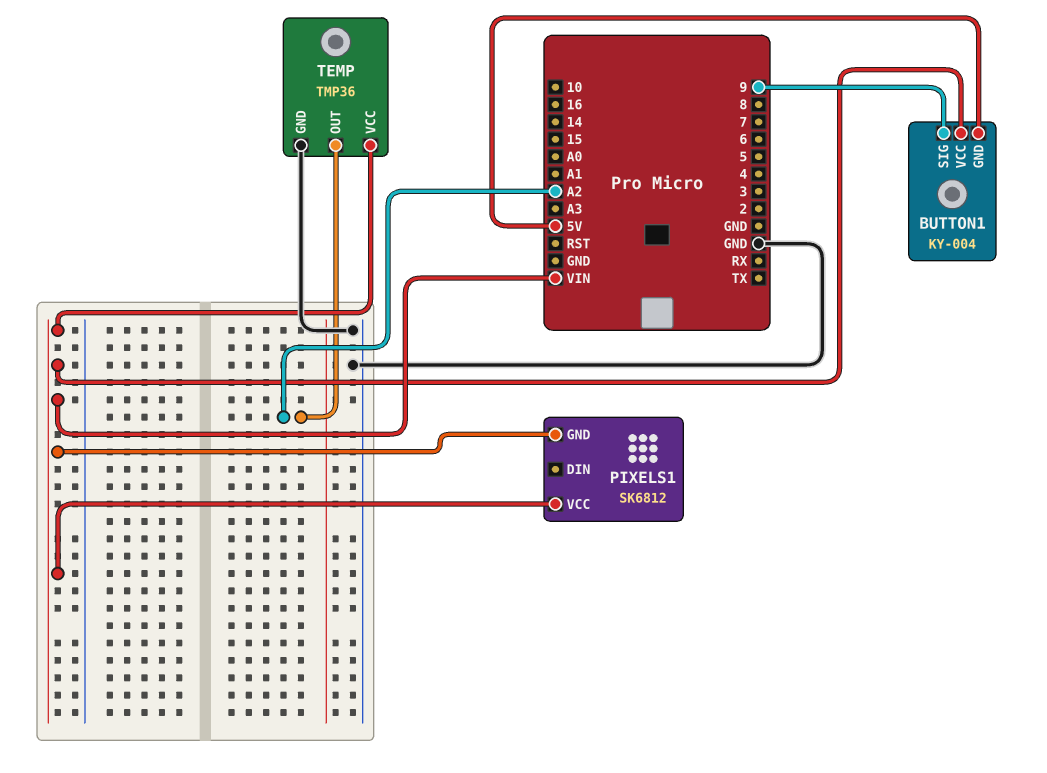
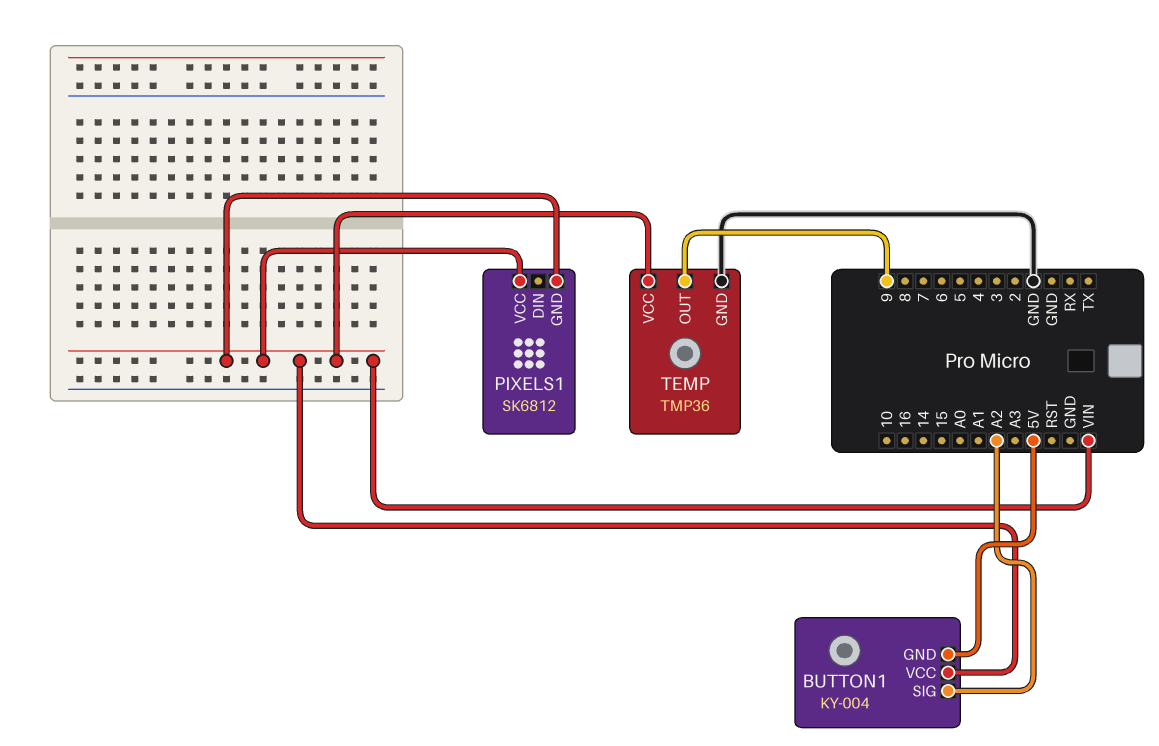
BUTTON1 pin SIG: 9 -> A2
TEMP pin OUT: A2 -> 9

